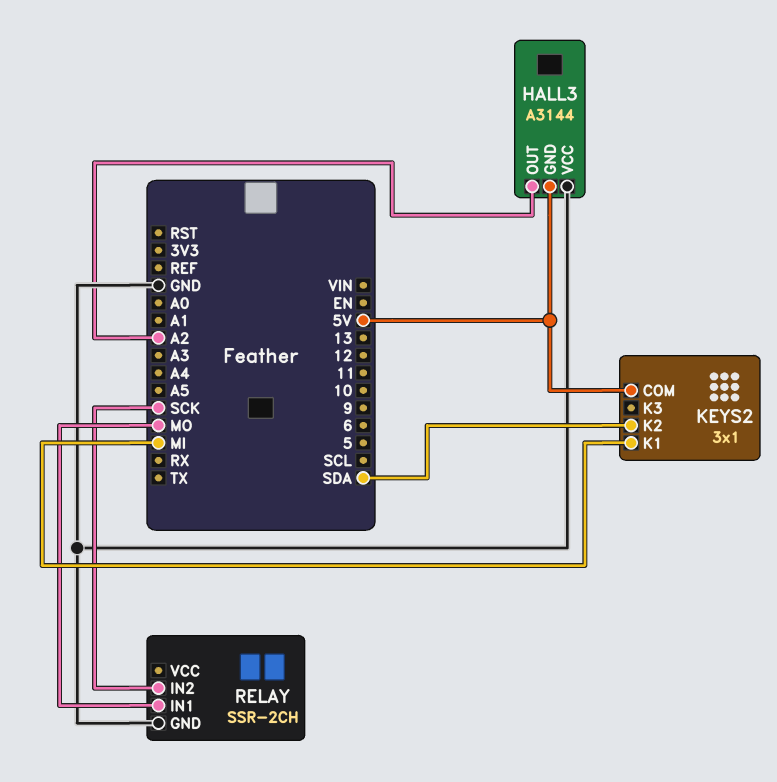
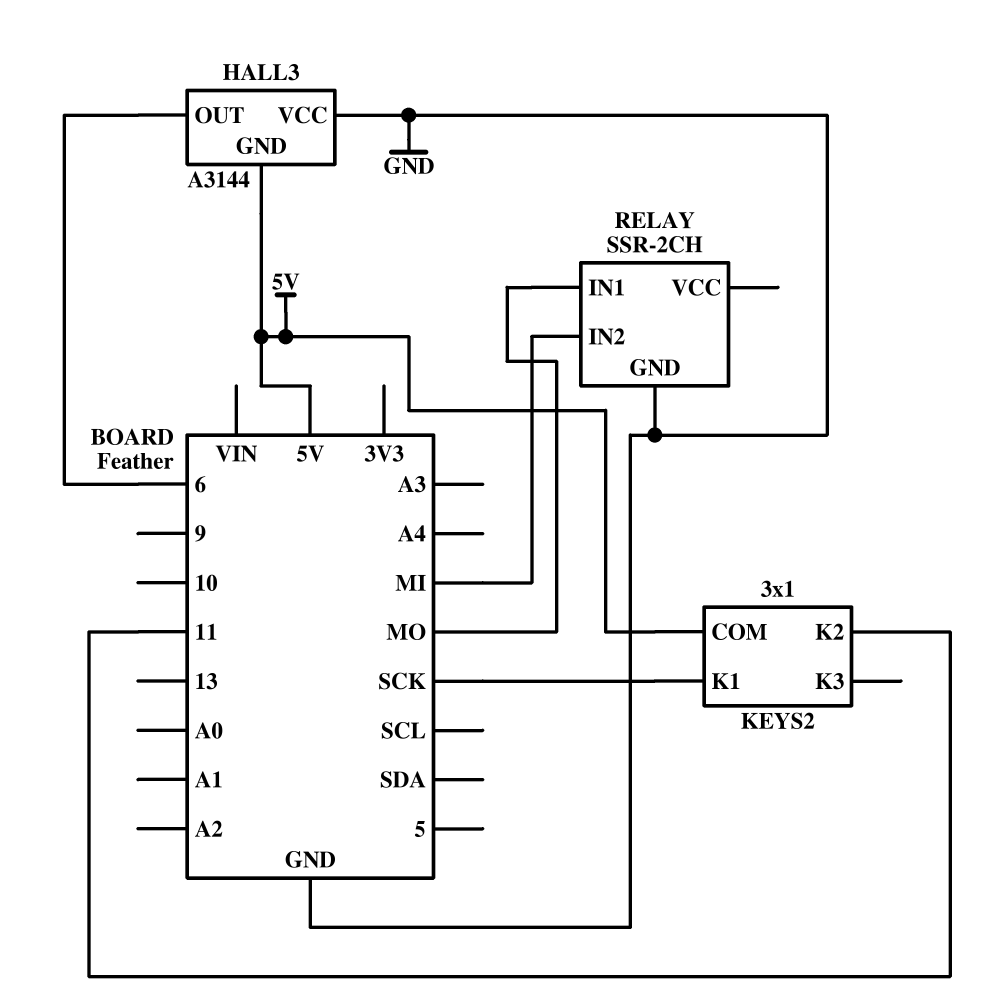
HALL3 pin OUT: A2 -> 6
KEYS2 pin K1: MI -> SCK
KEYS2 pin K2: SDA -> 11
RELAY pin IN2: SCK -> MI

